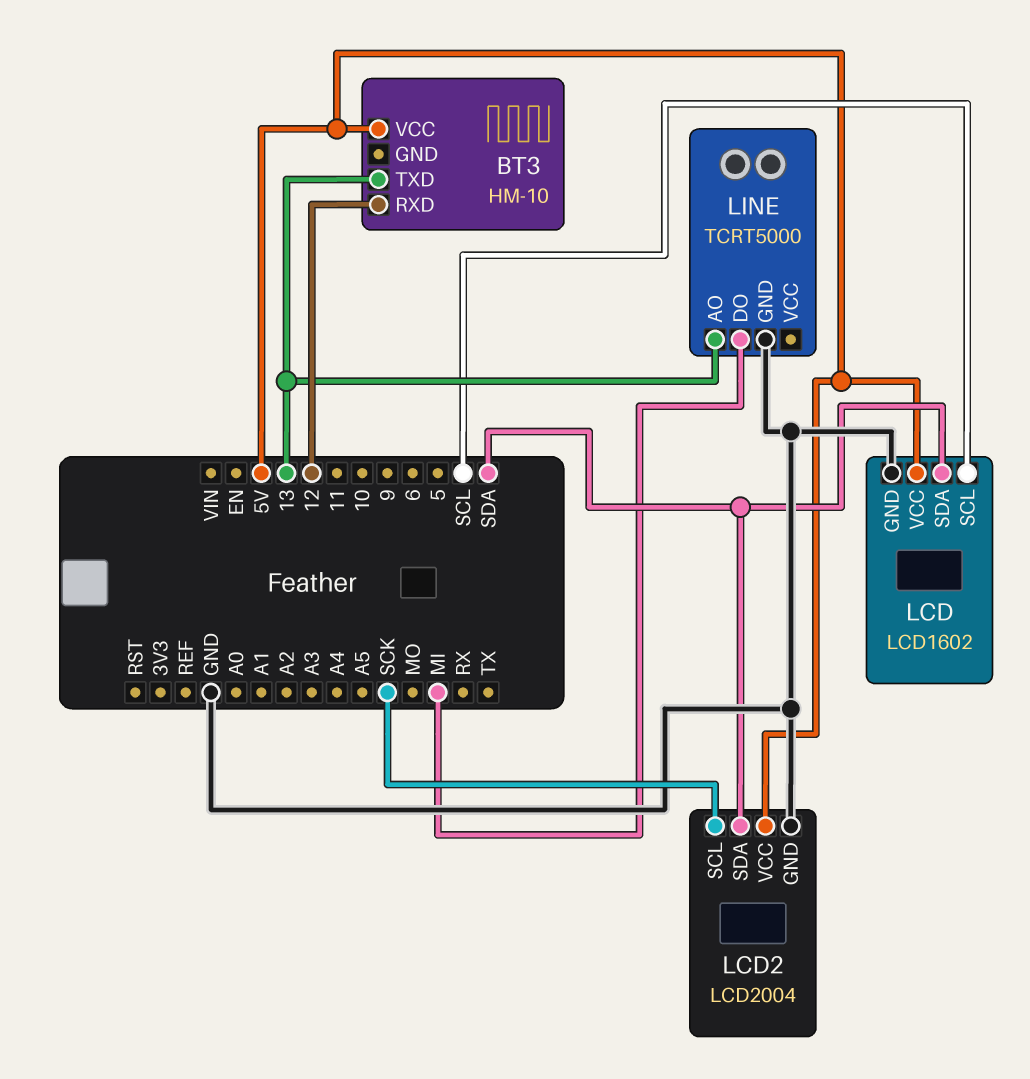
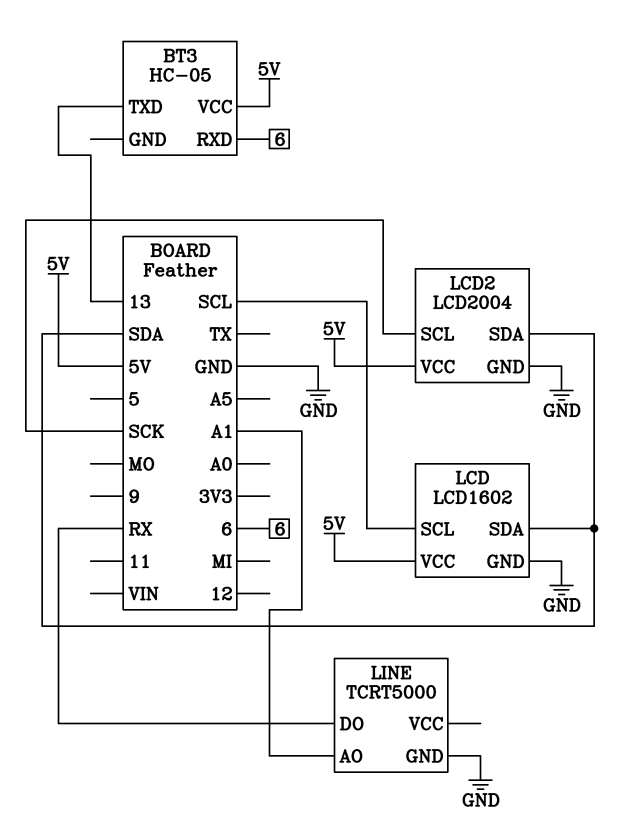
BT3: HM-10 -> HC-05
BT3 pin RXD: 12 -> 6
LINE pin AO: 13 -> A1
LINE pin DO: MI -> RX

